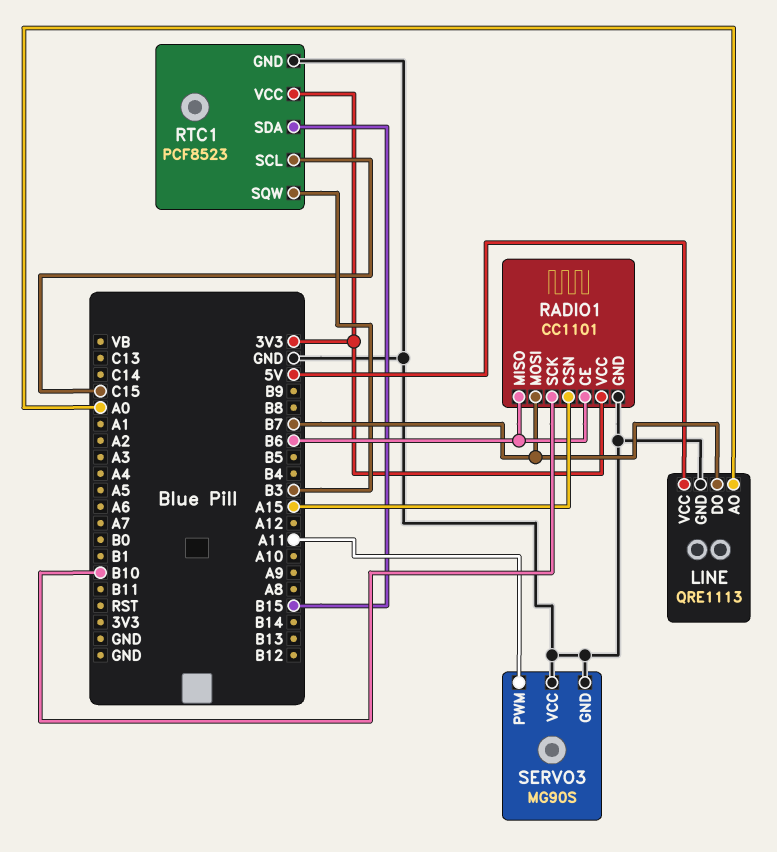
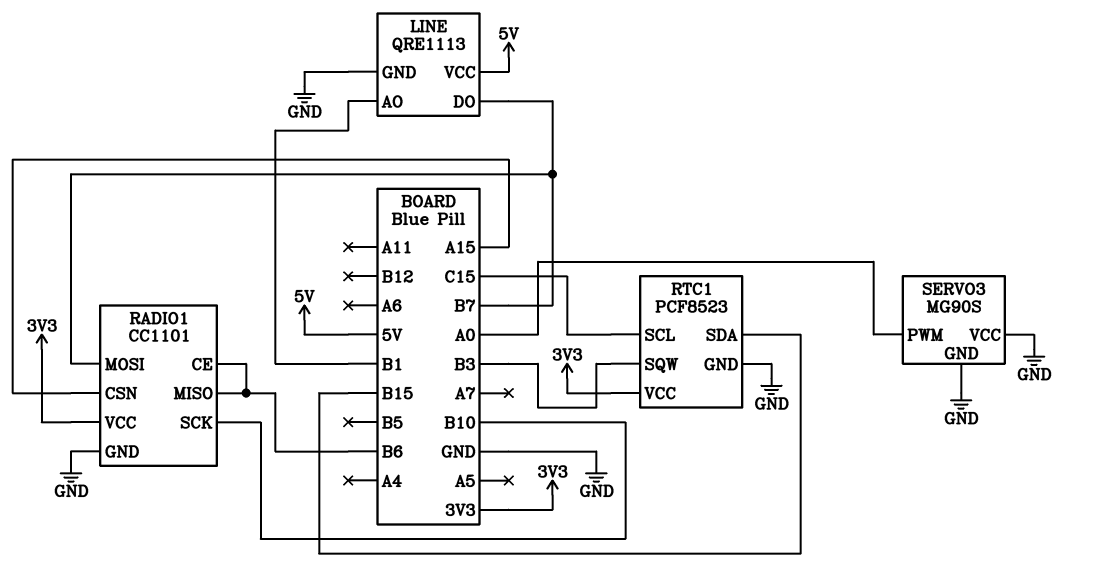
LINE pin AO: A0 -> B1
SERVO3 pin PWM: A11 -> A0

